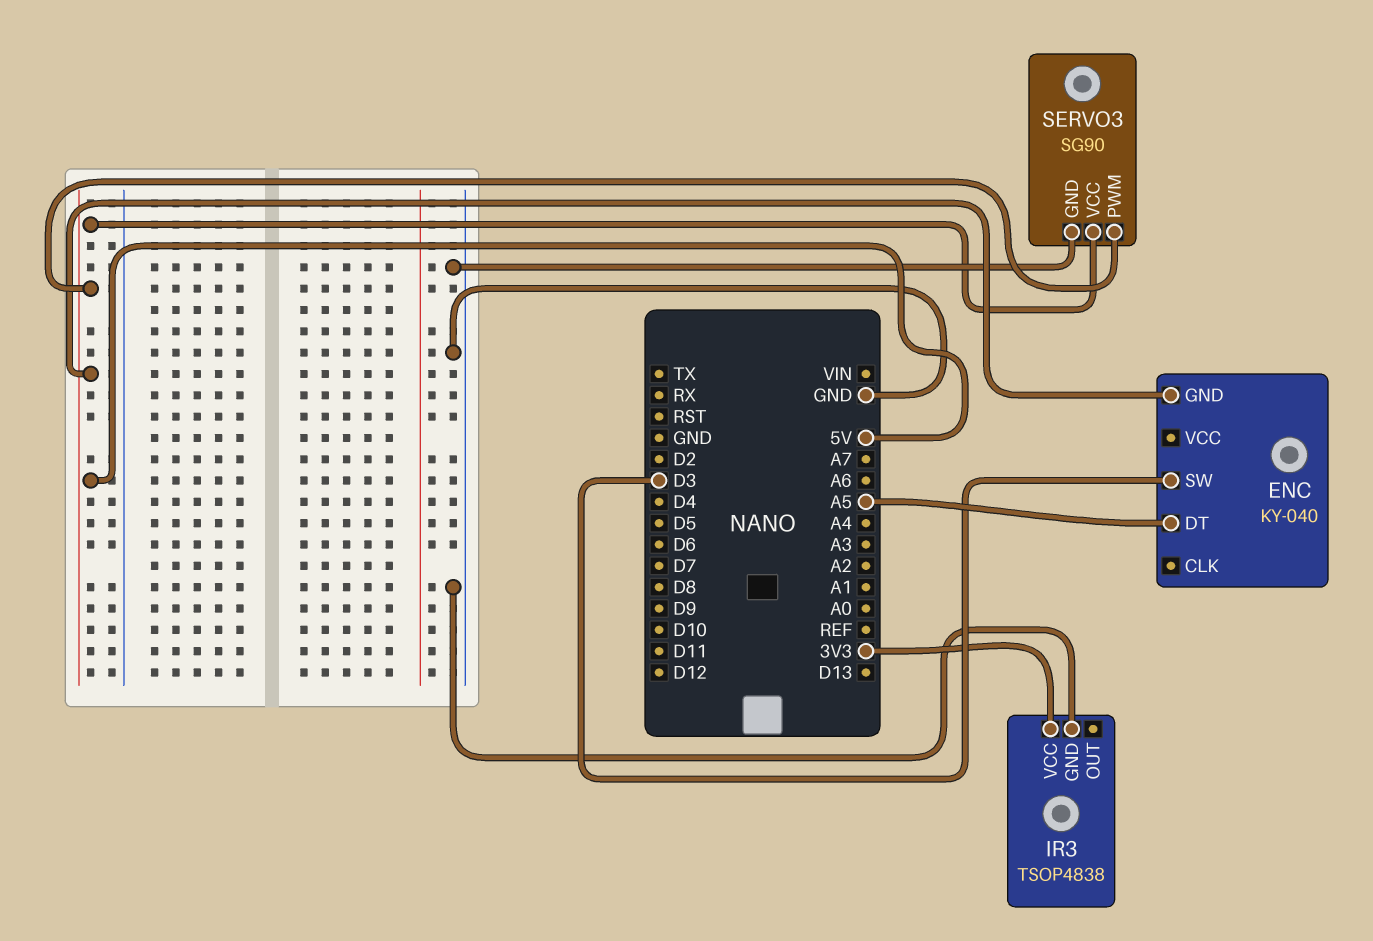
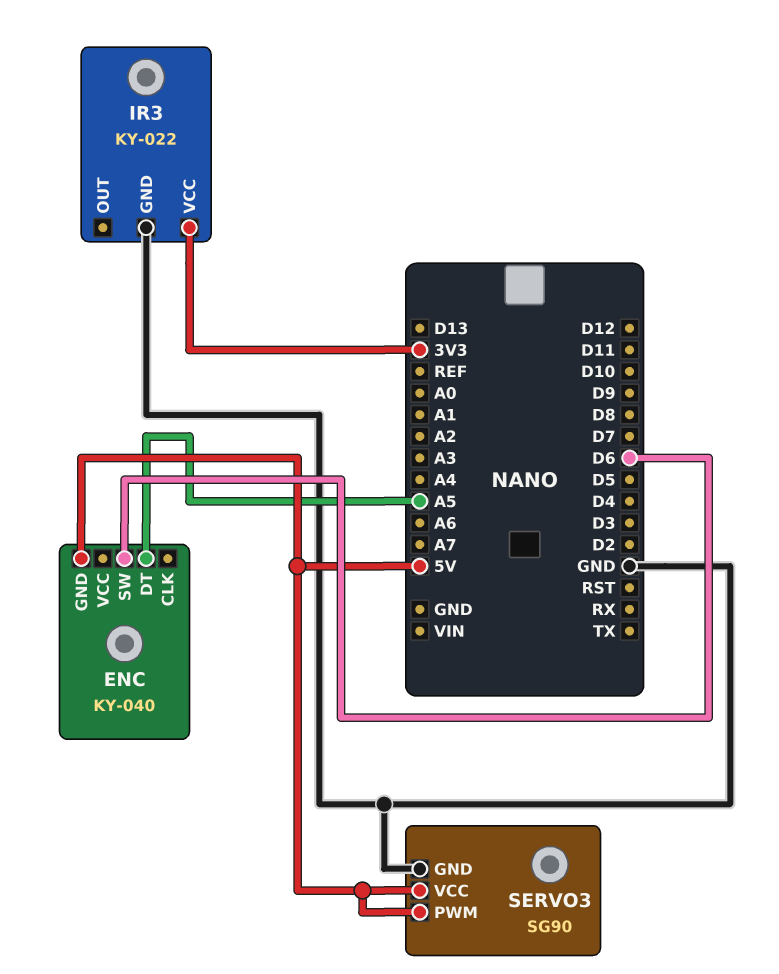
ENC pin SW: D3 -> D6
IR3: TSOP4838 -> KY-022

